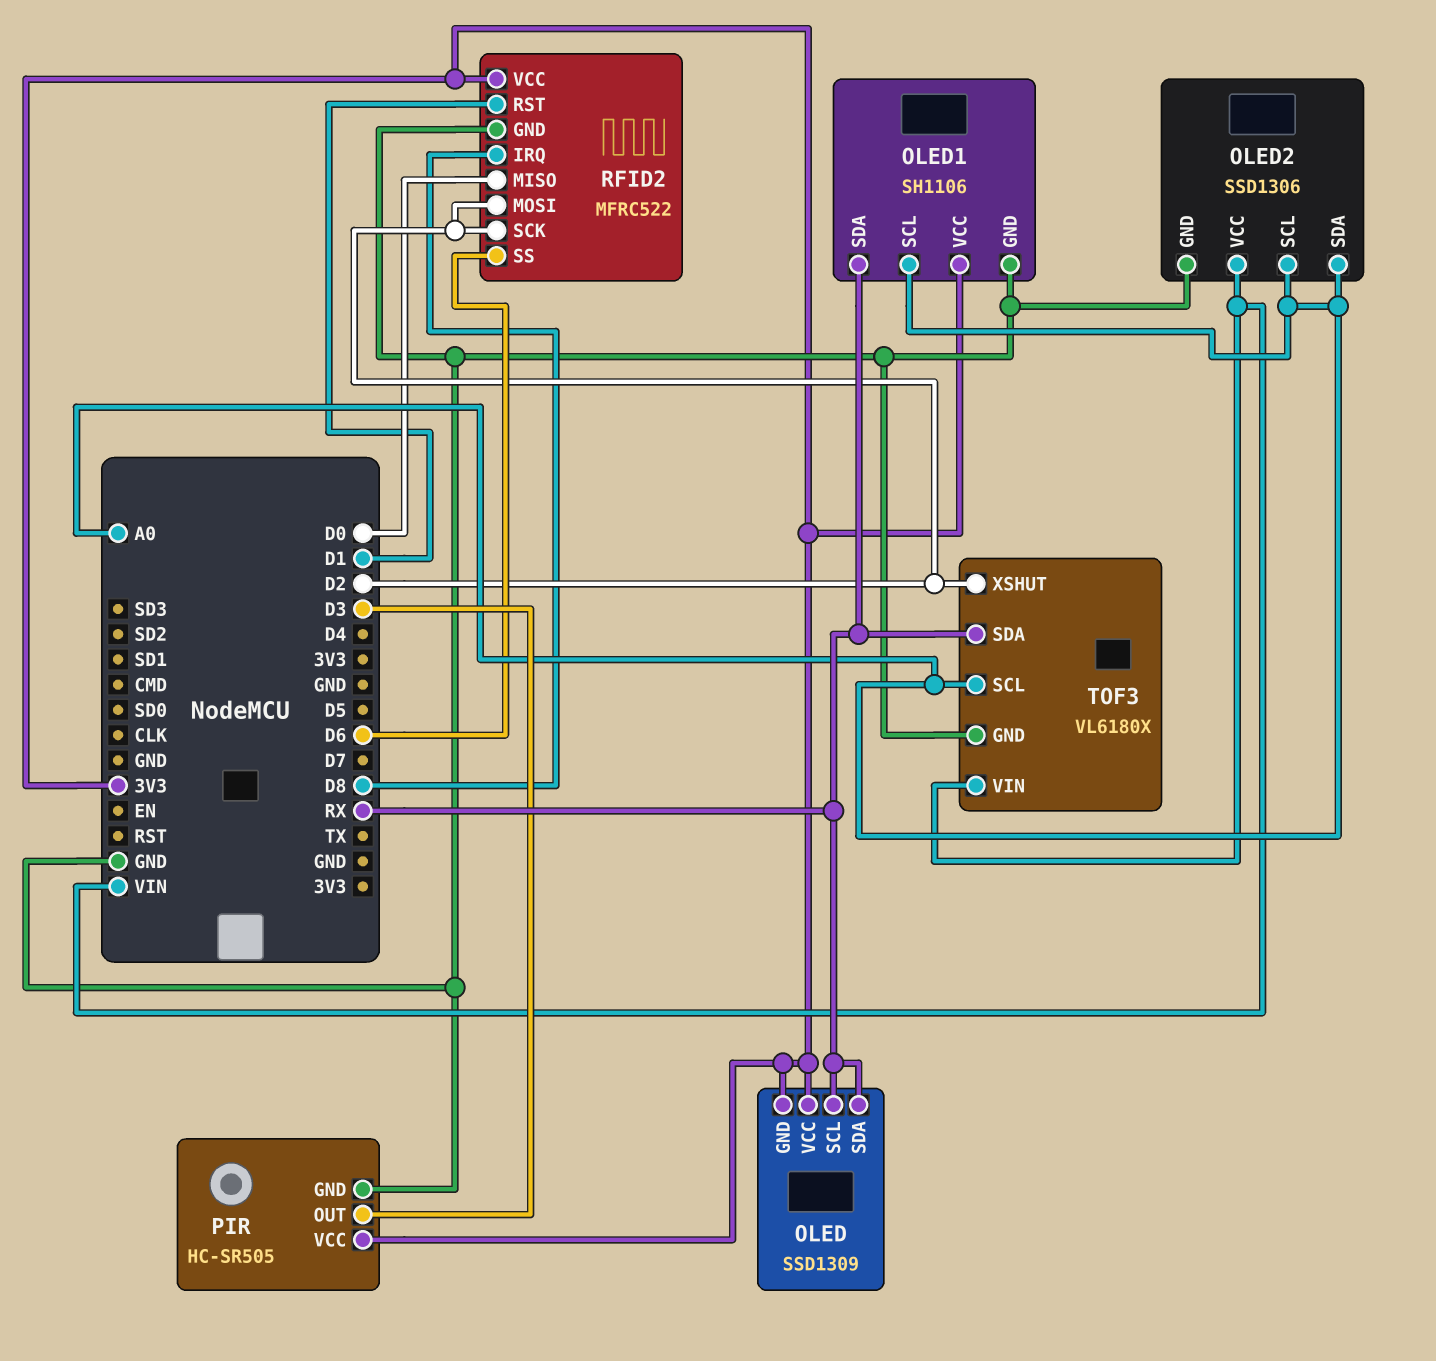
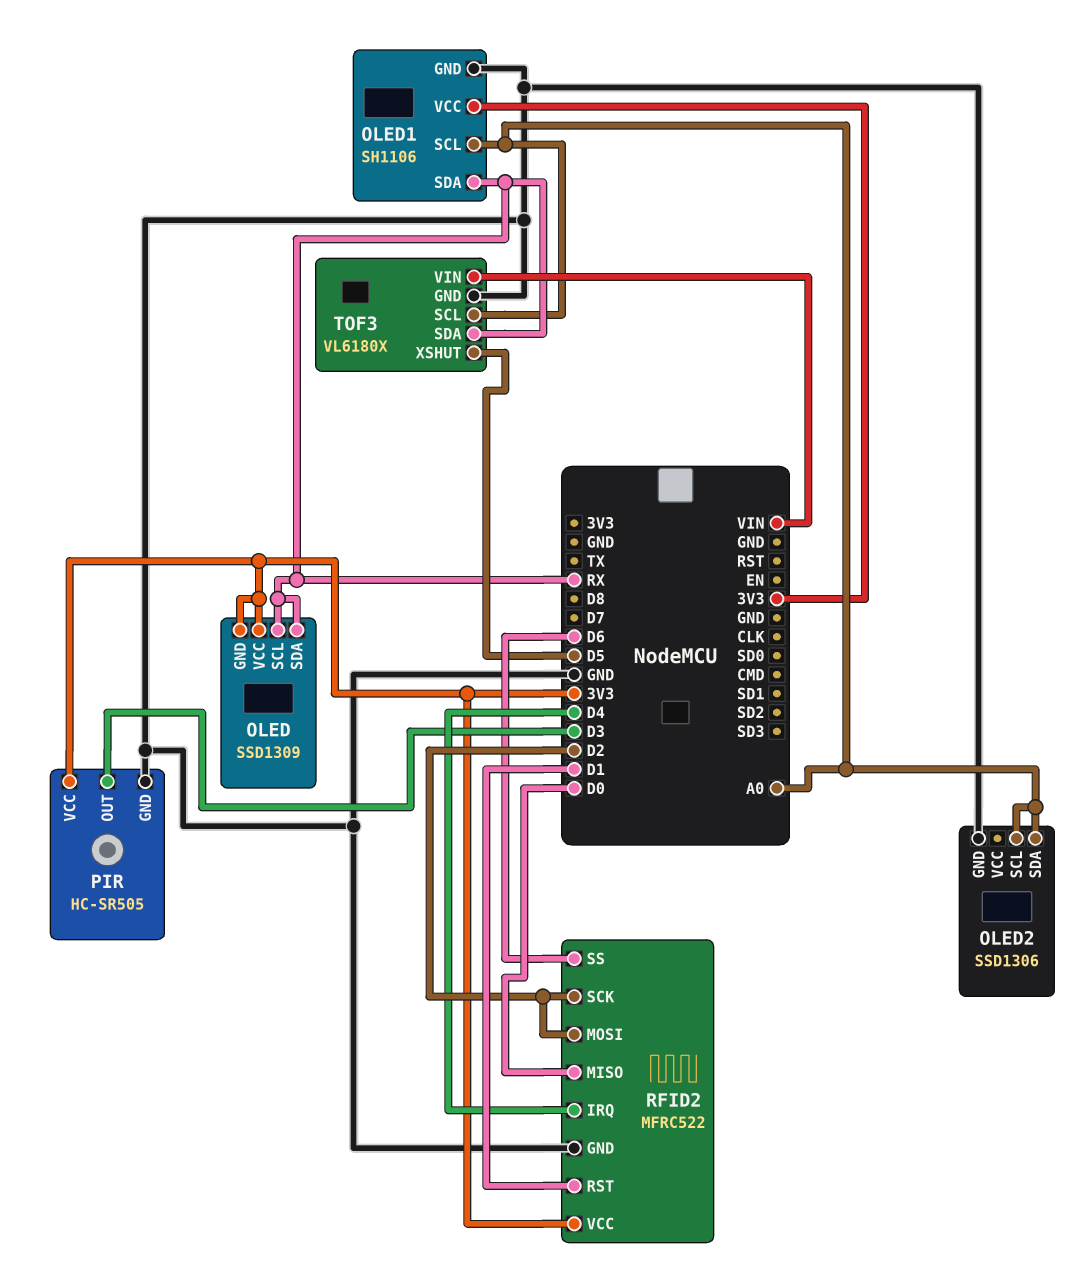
OLED2 pin VCC: VIN -> none
RFID2 pin IRQ: D8 -> D4
TOF3 pin XSHUT: D2 -> D5

